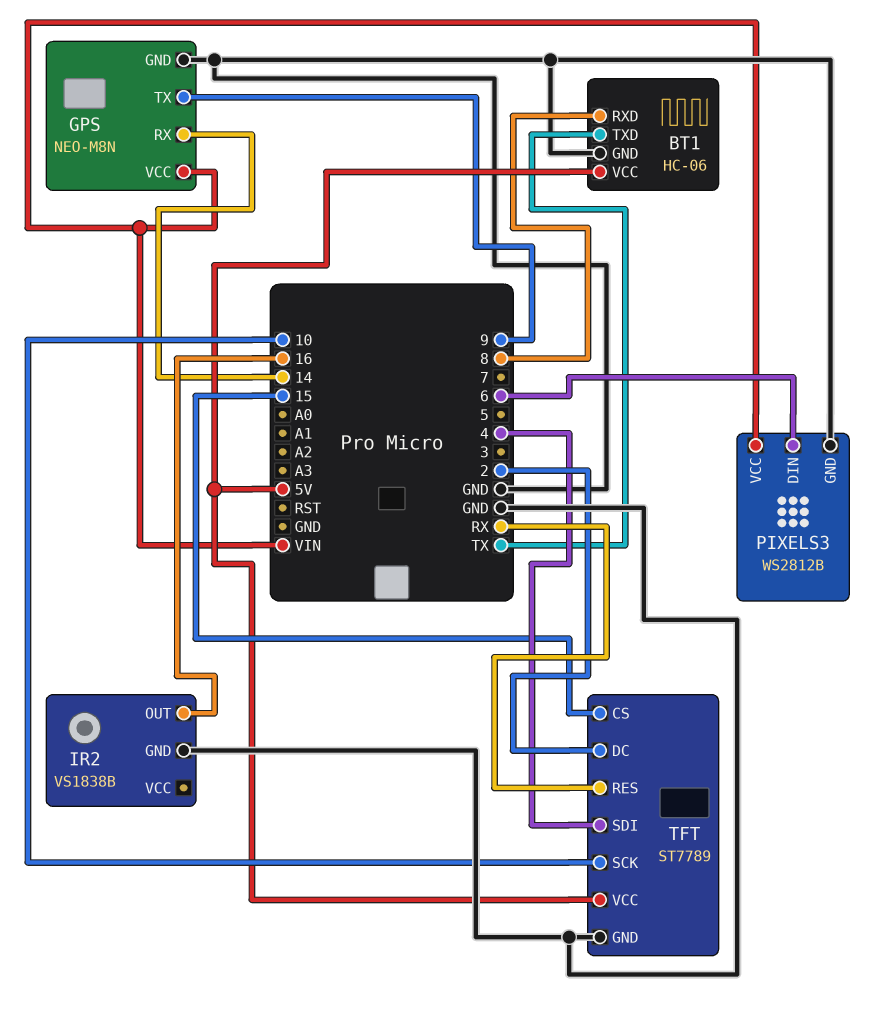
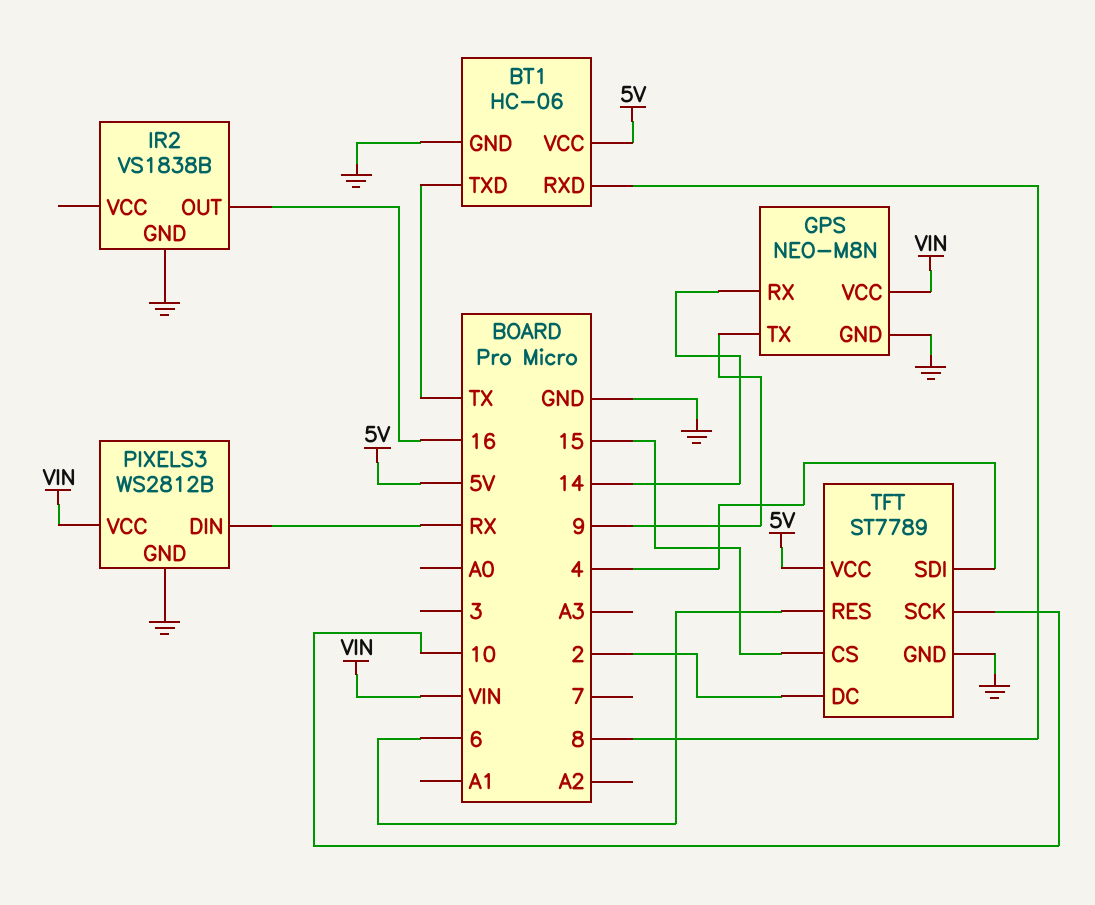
PIXELS3 pin DIN: 6 -> RX
TFT pin RES: RX -> 6

